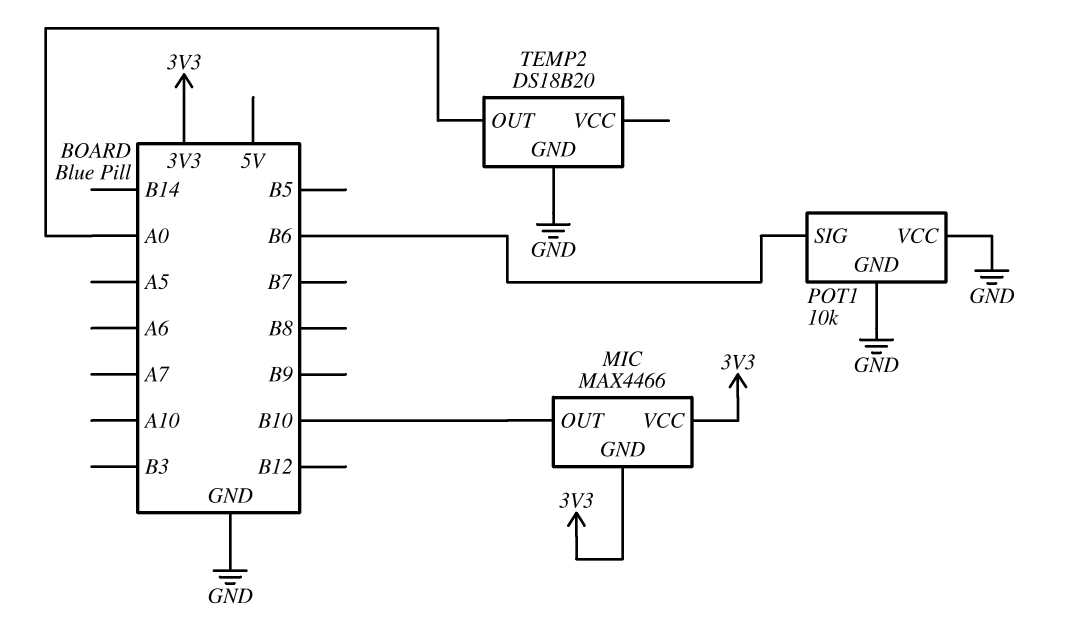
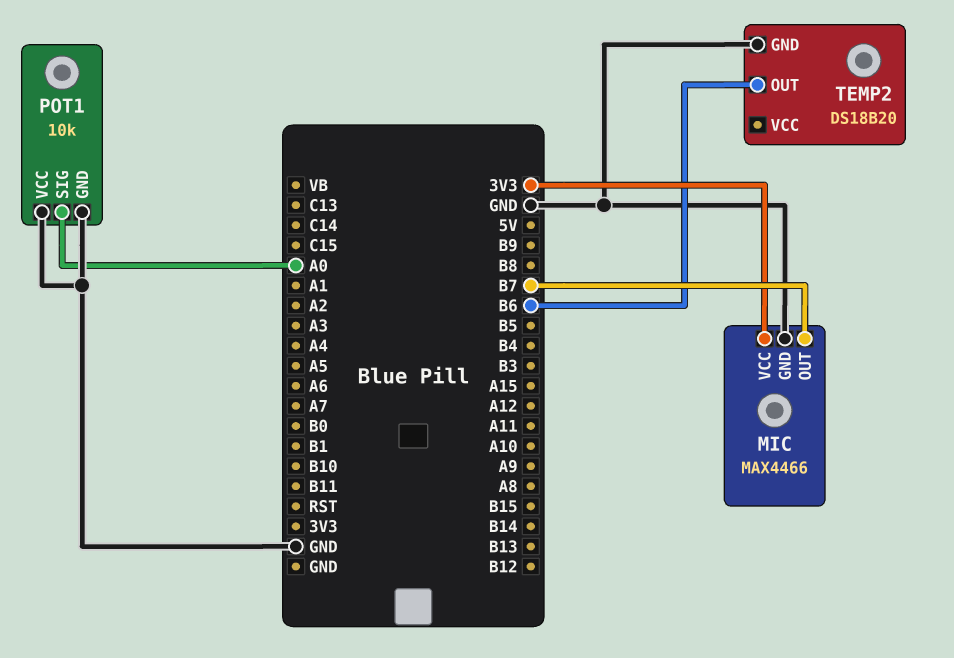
MIC pin GND: 3V3 -> GND
MIC pin OUT: B10 -> B7
POT1 pin SIG: B6 -> A0
TEMP2 pin OUT: A0 -> B6

